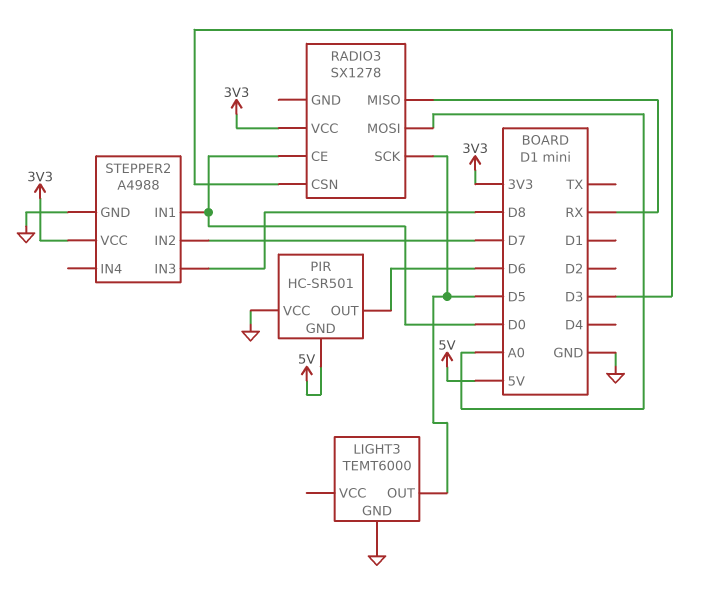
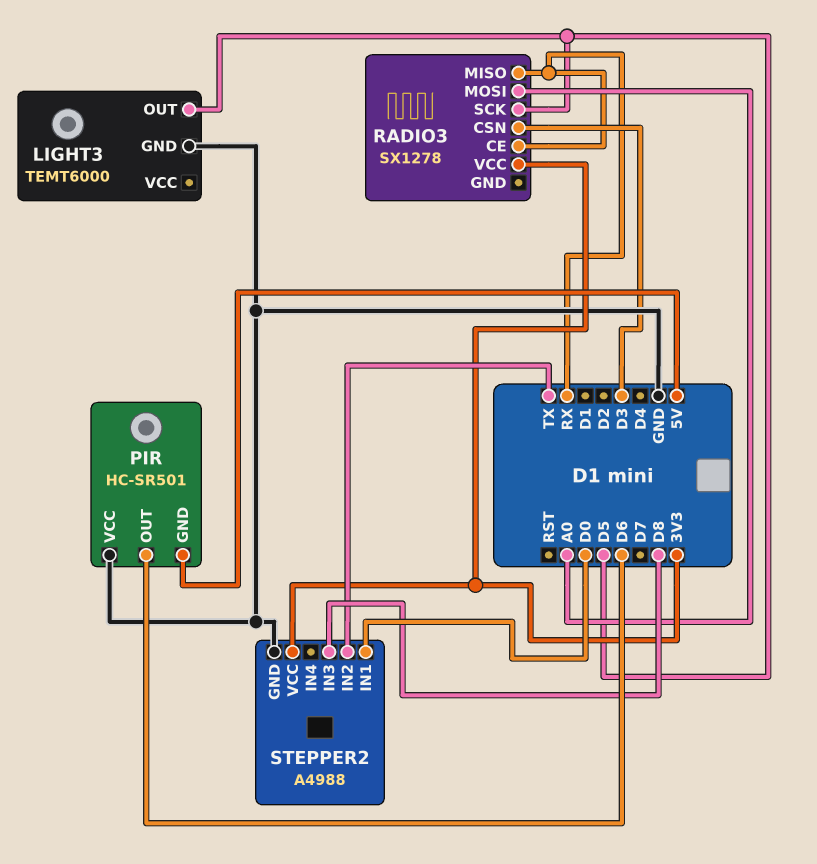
RADIO3 pin CE: D0 -> RX
STEPPER2 pin IN2: D7 -> TX

